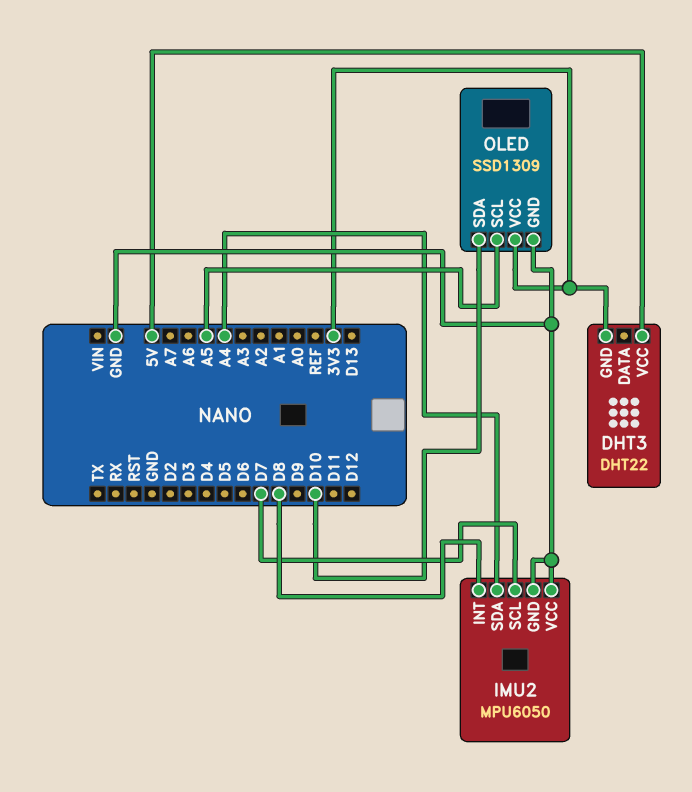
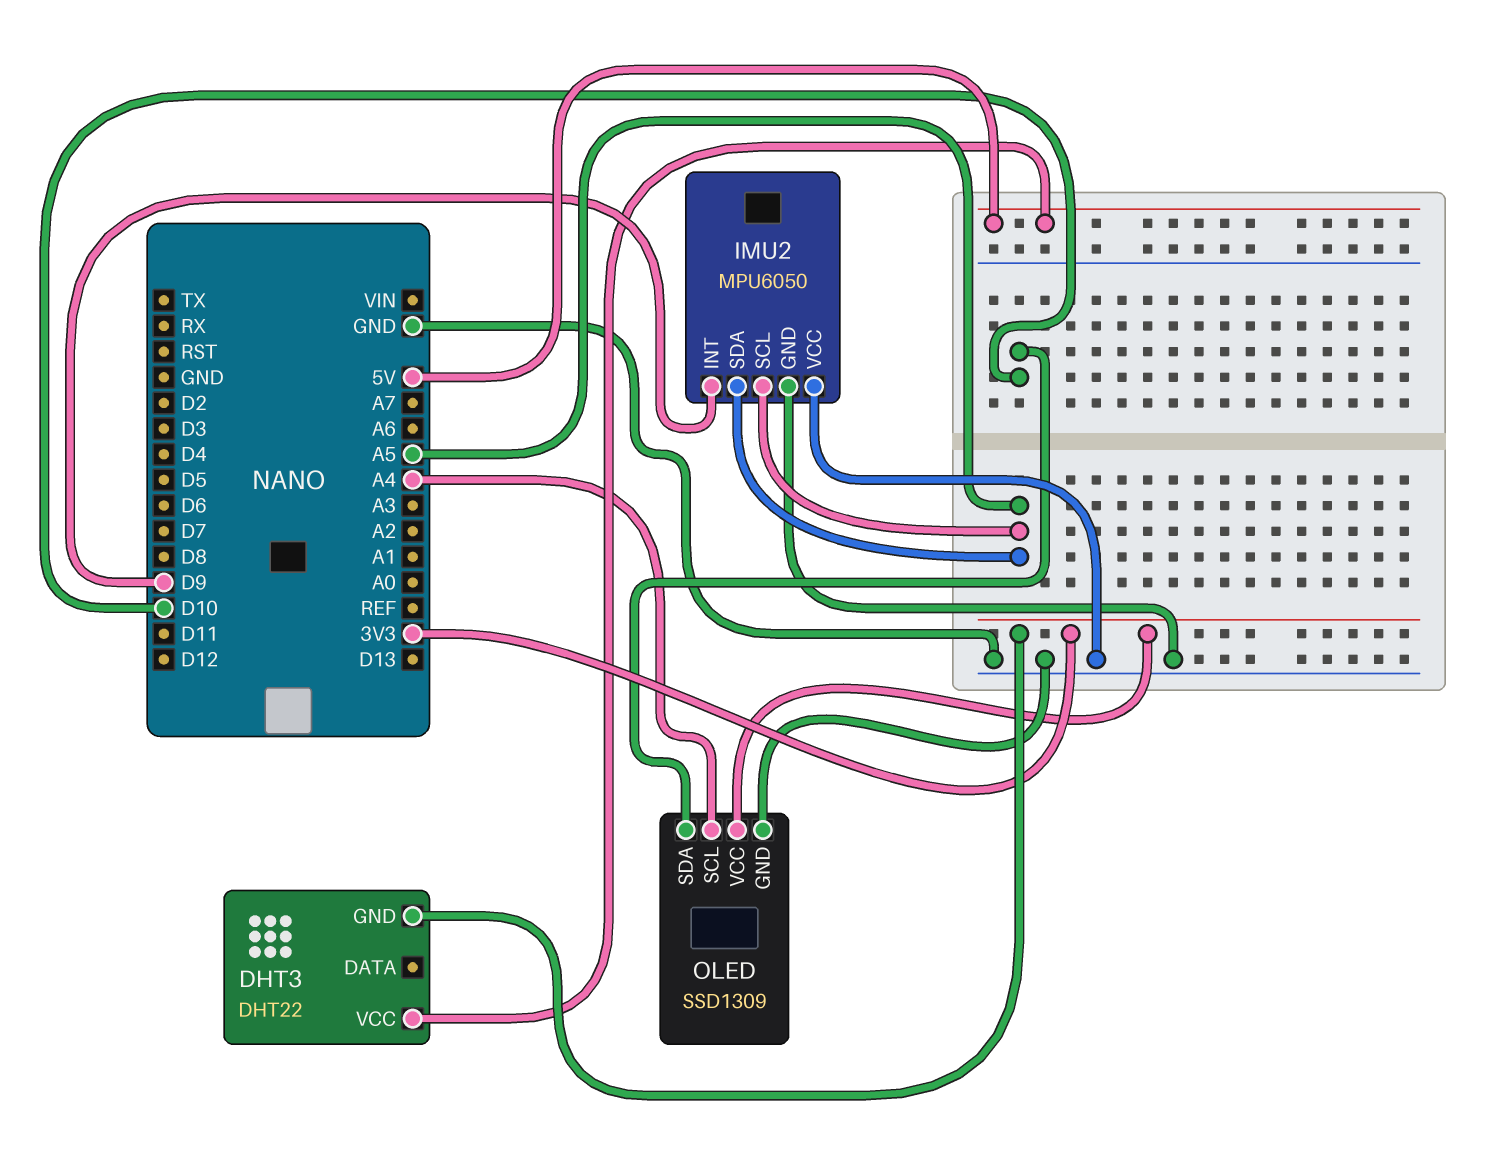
IMU2 pin INT: D8 -> D9
IMU2 pin SCL: D7 -> A5
IMU2 pin SDA: A4 -> A5
OLED pin SCL: A5 -> A4

